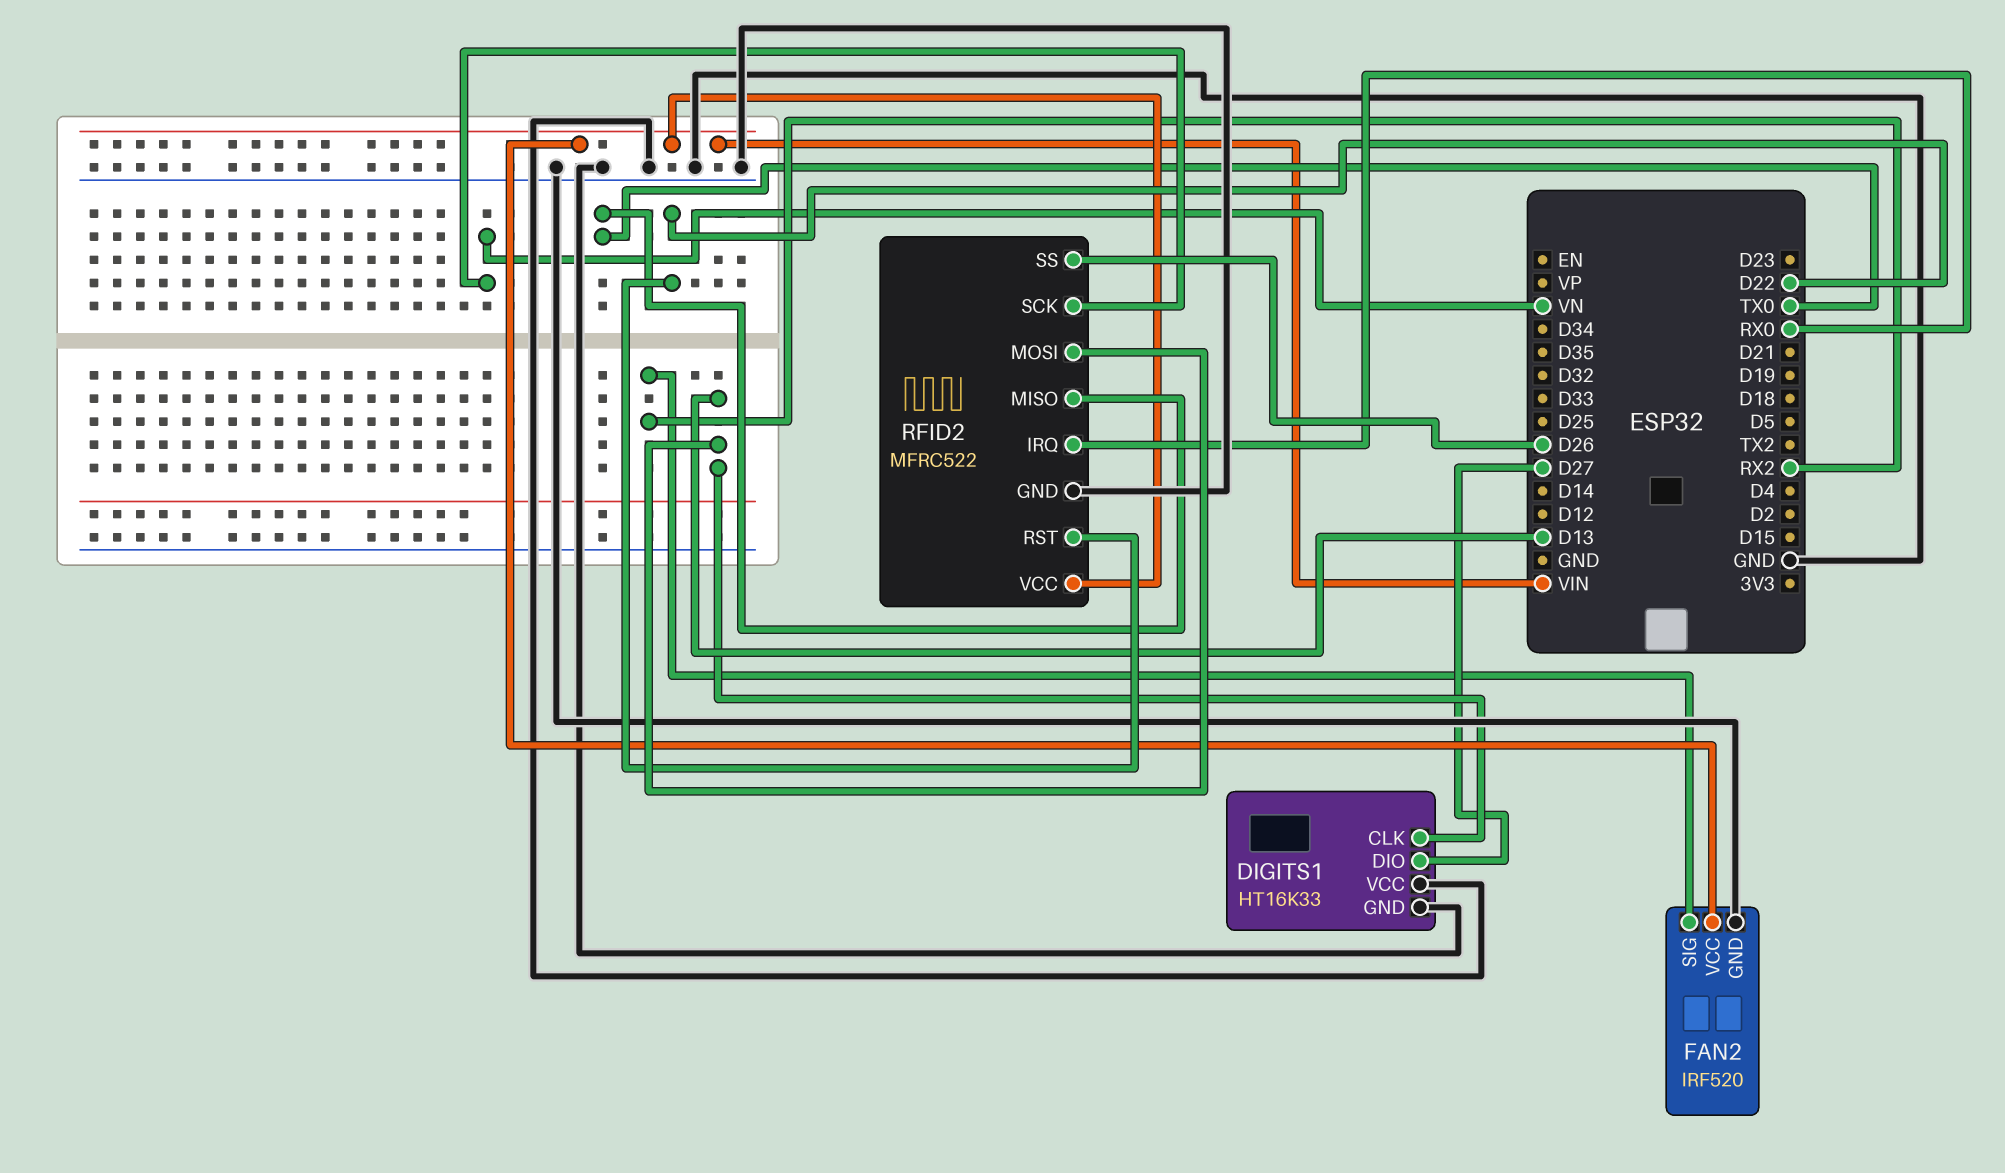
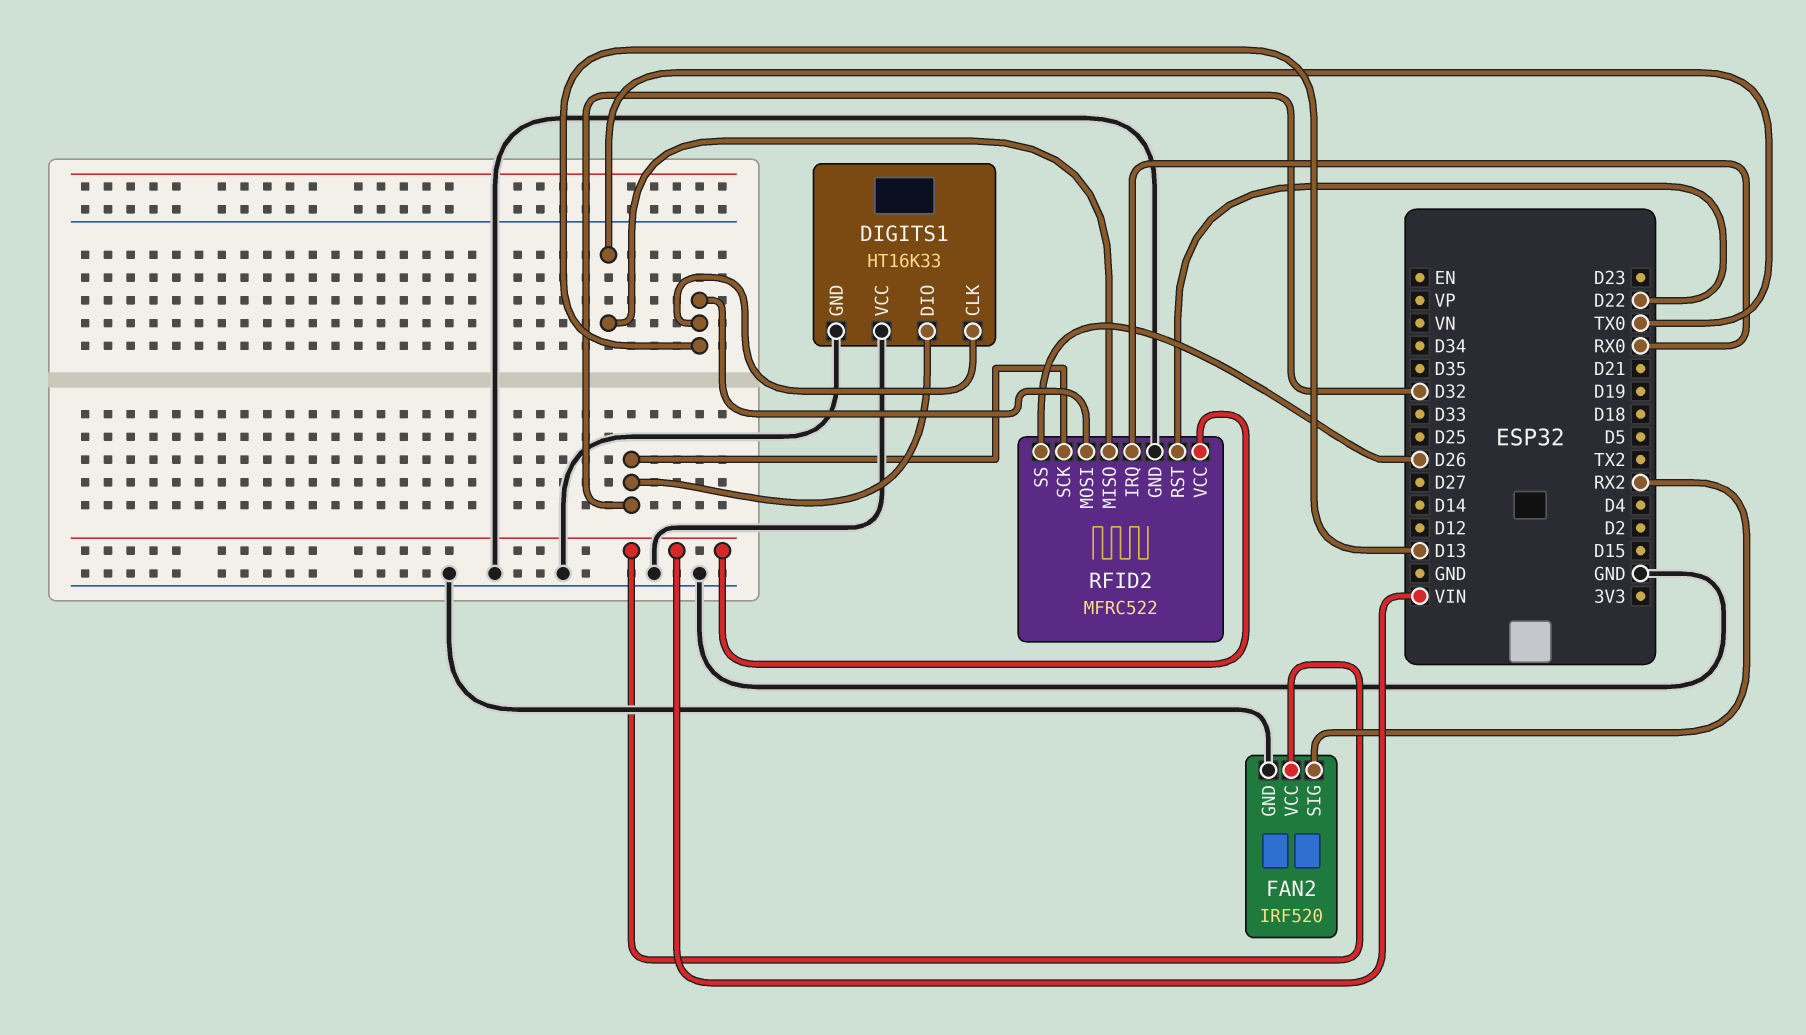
DIGITS1 pin DIO: D27 -> D32
RFID2 pin SCK: VN -> D32

